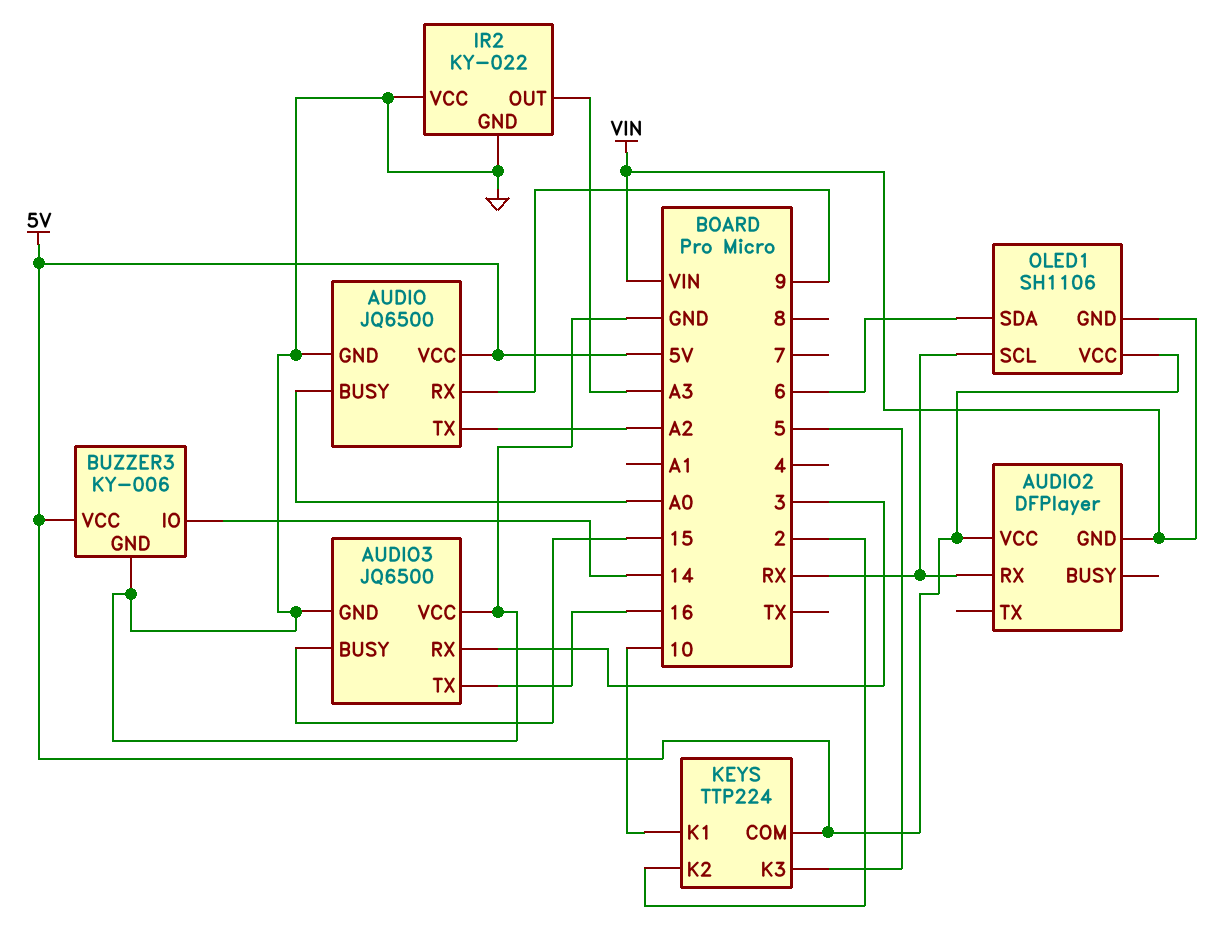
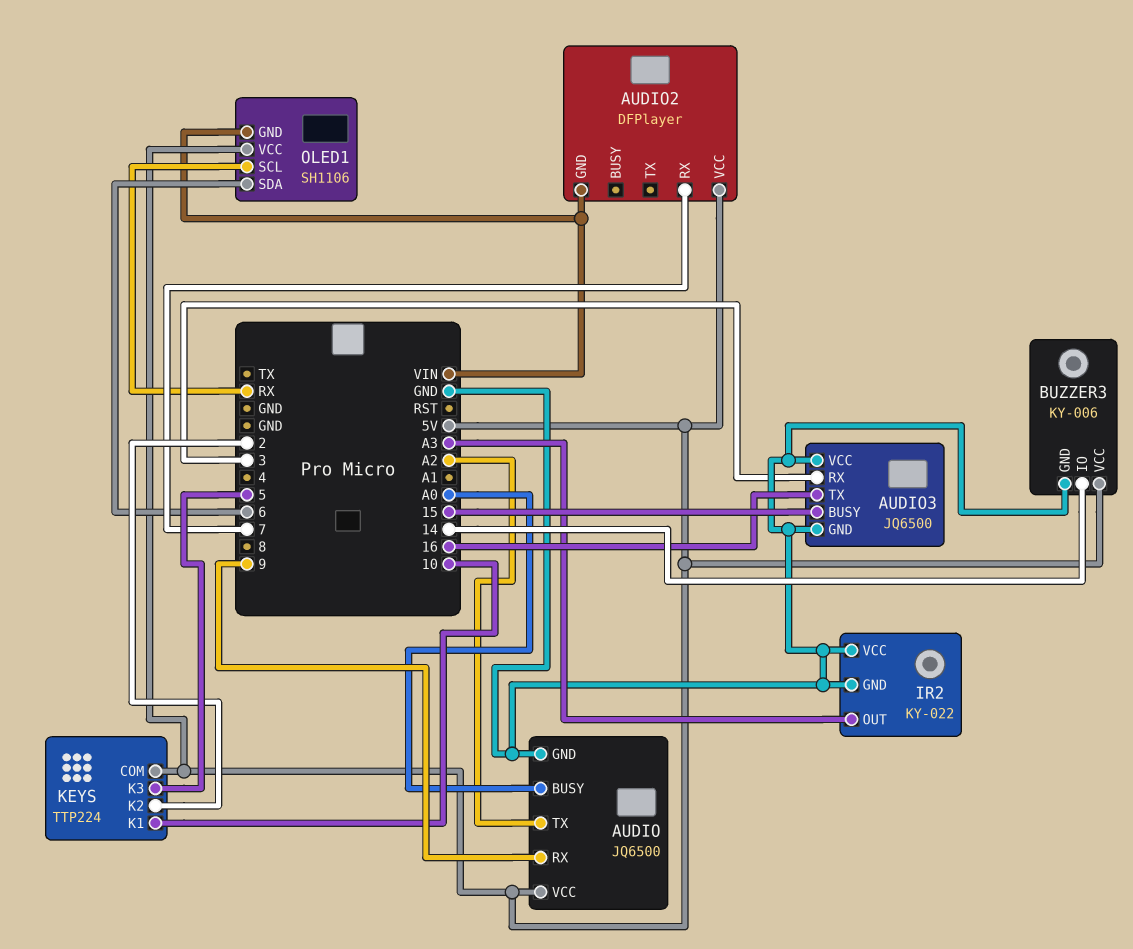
AUDIO2 pin RX: RX -> 7

